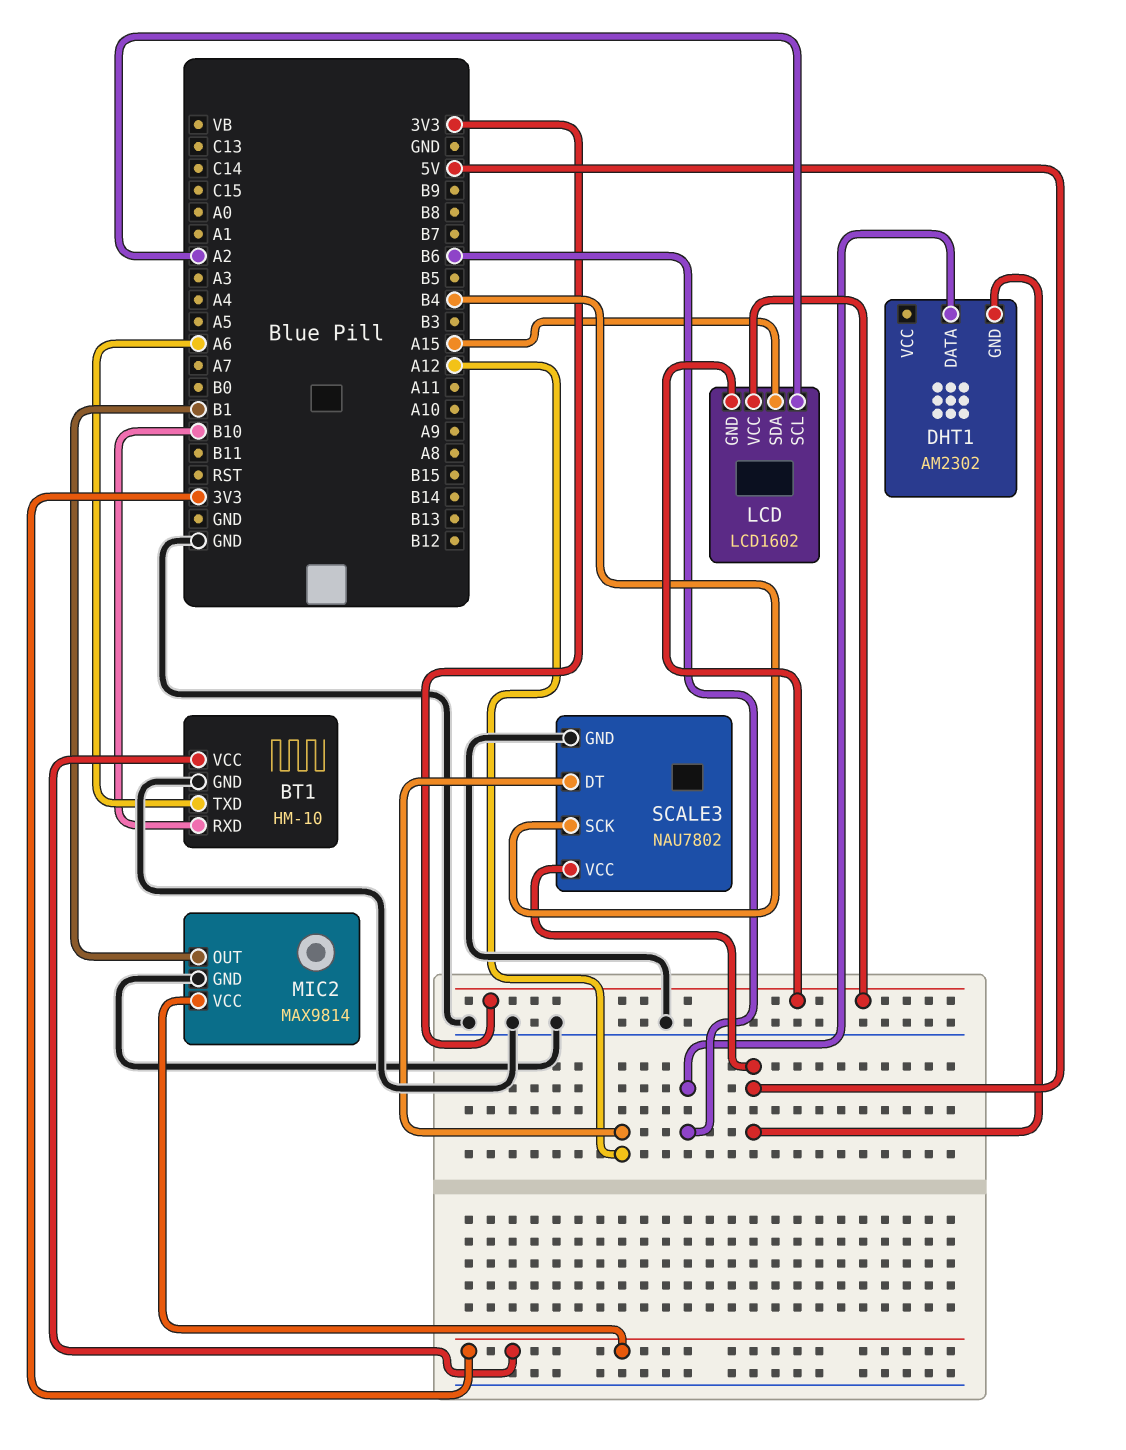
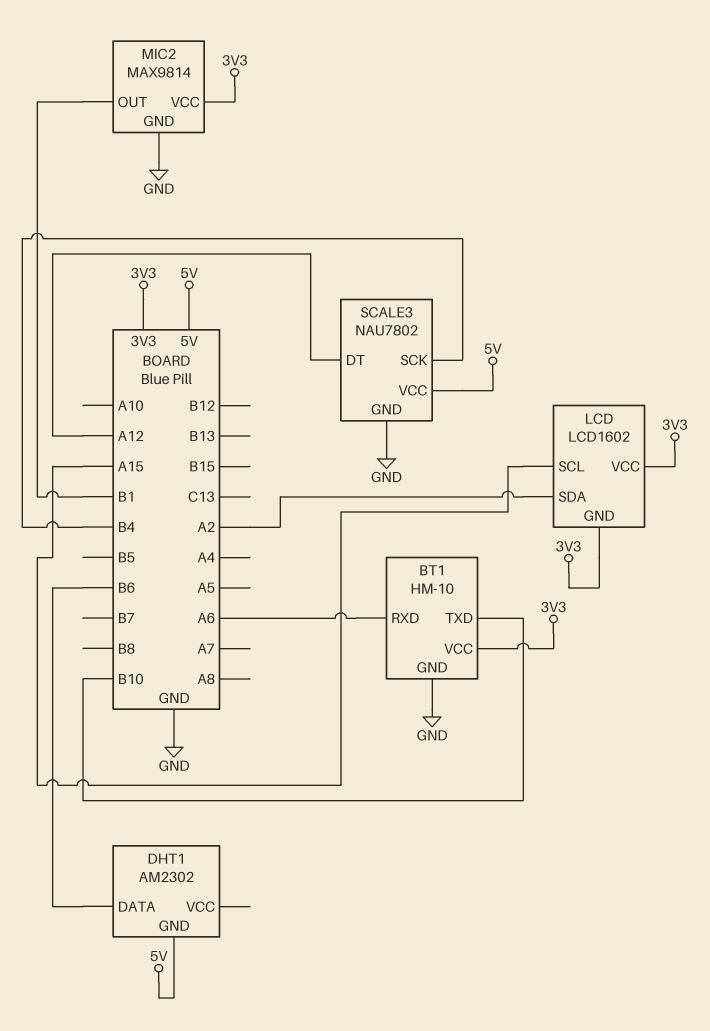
BT1 pin RXD: B10 -> A6
BT1 pin TXD: A6 -> B10
LCD pin SCL: A2 -> A15
LCD pin SDA: A15 -> A2

